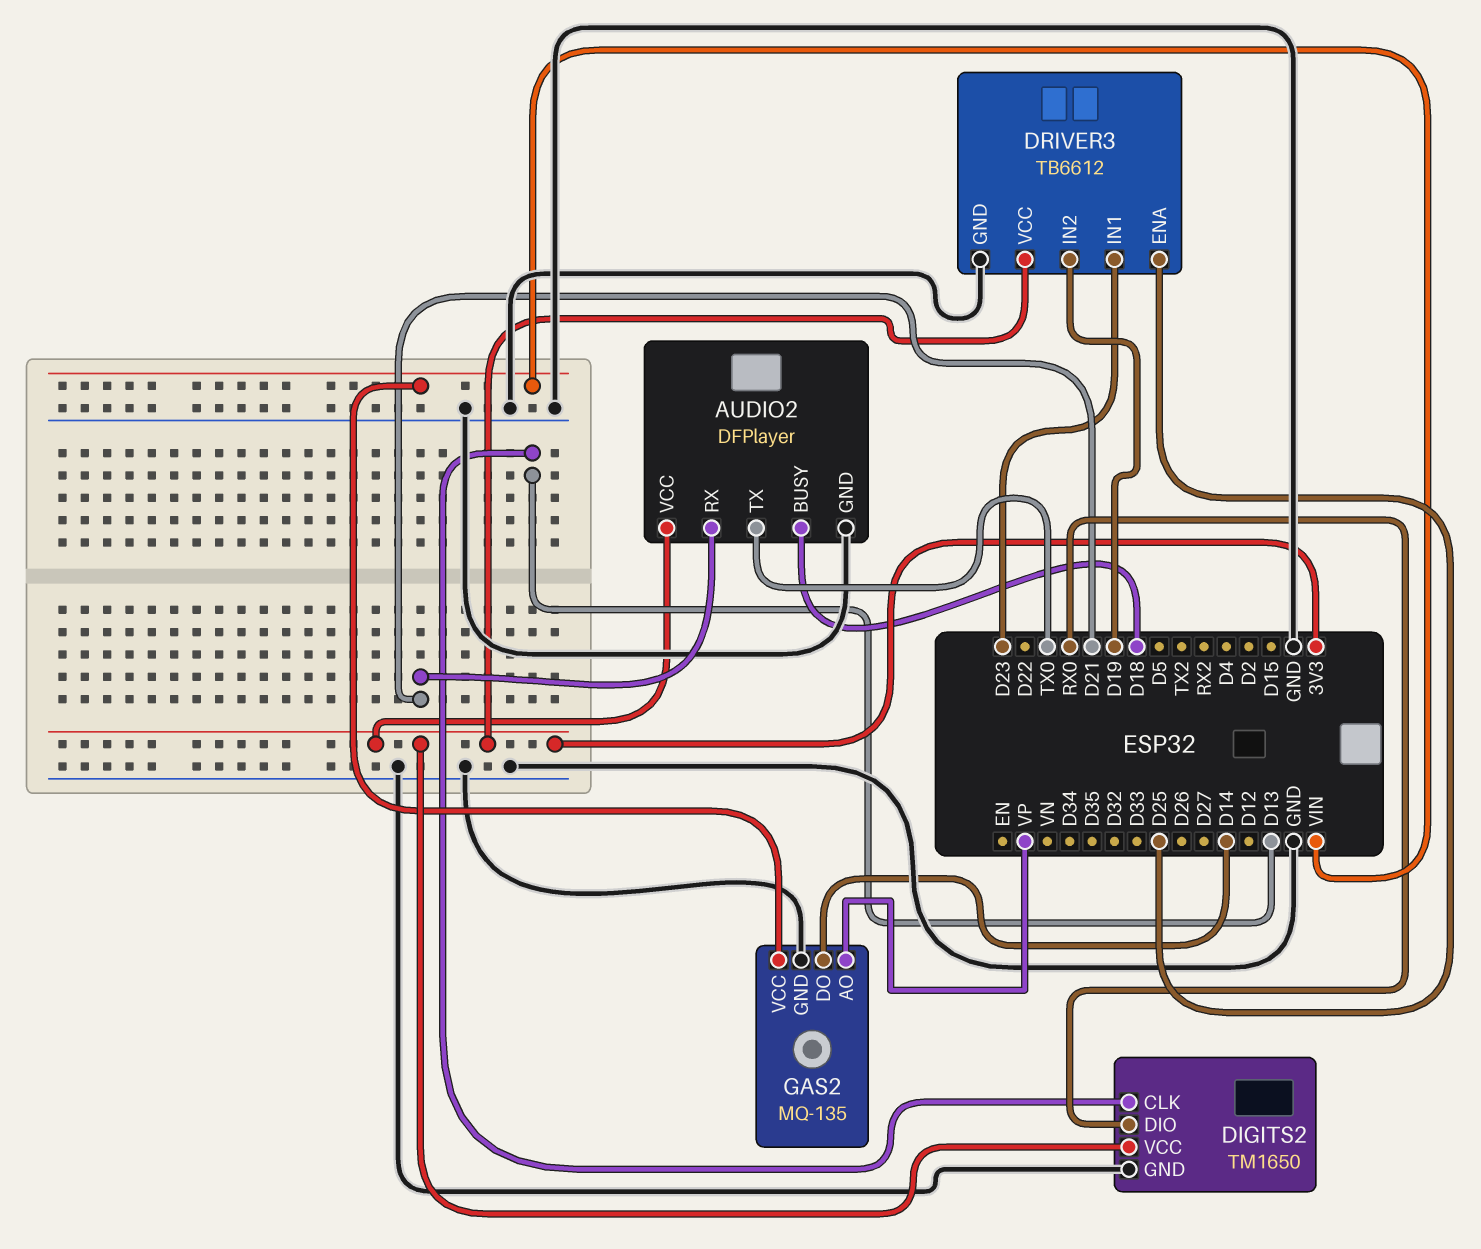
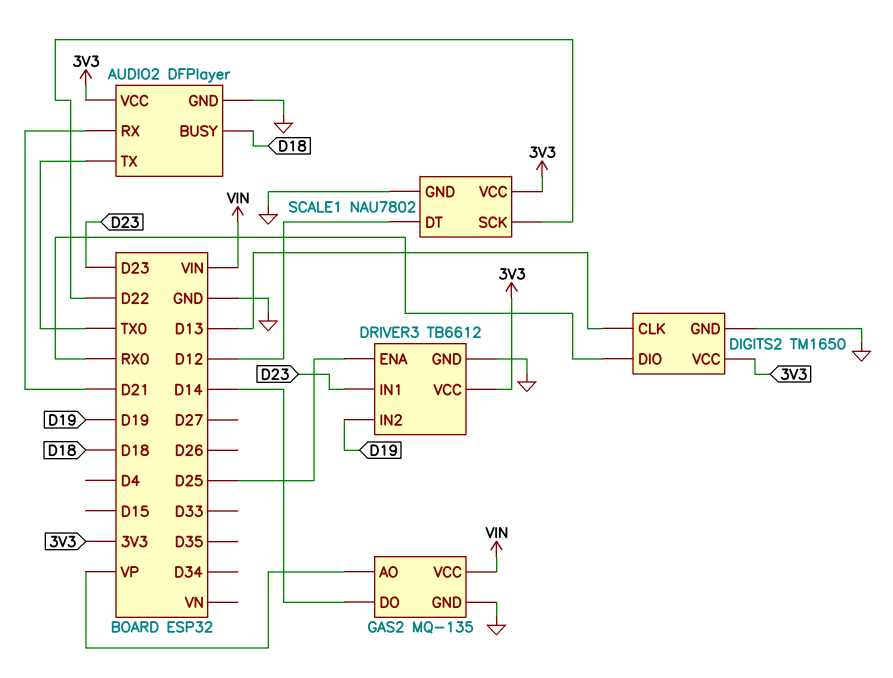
SCALE1: none -> NAU7802
SCALE1 pin DT: none -> D12
SCALE1 pin GND: none -> GND
SCALE1 pin SCK: none -> D22
SCALE1 pin VCC: none -> 3V3

